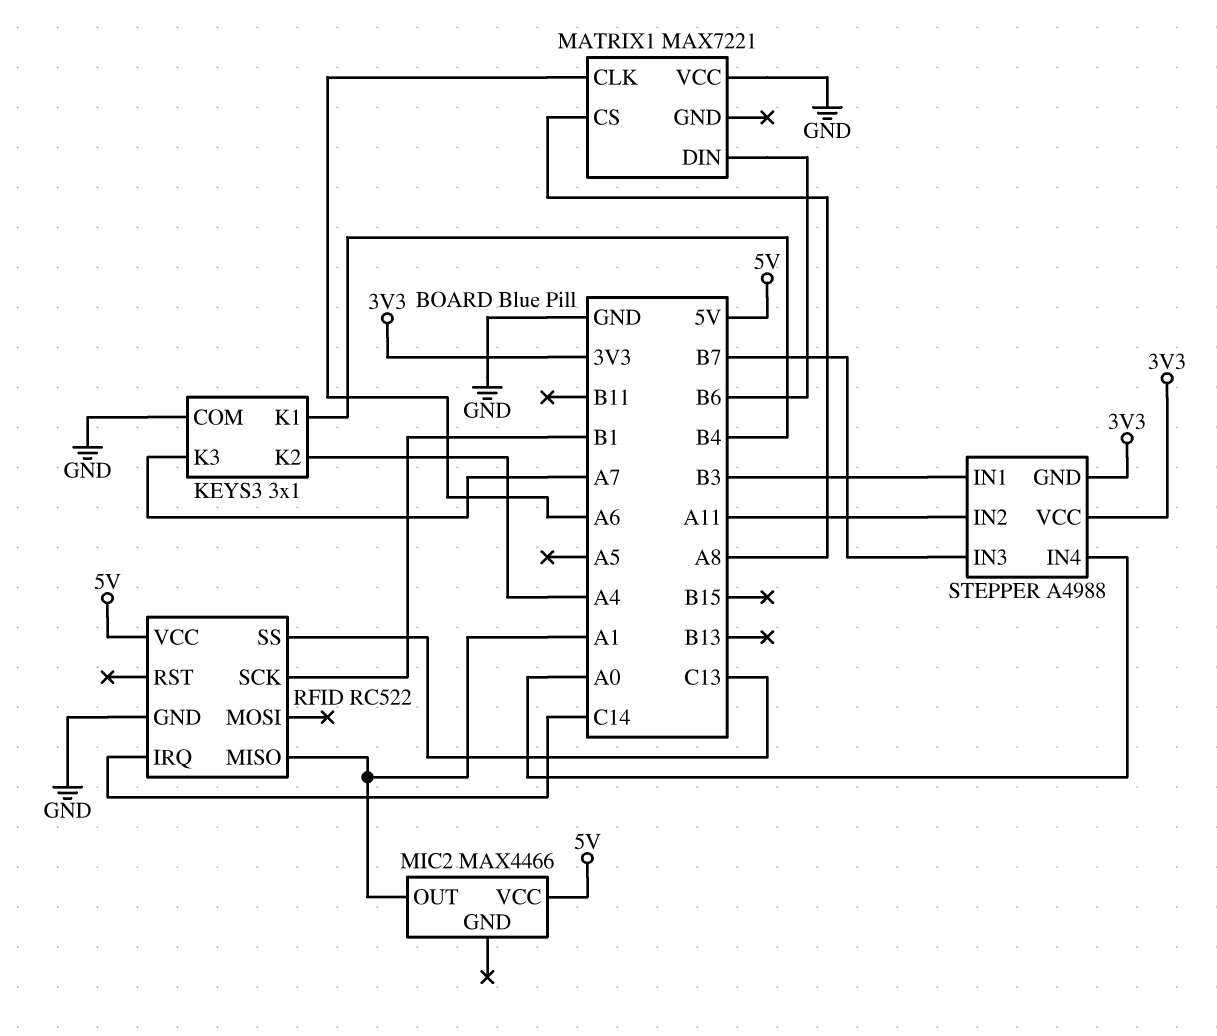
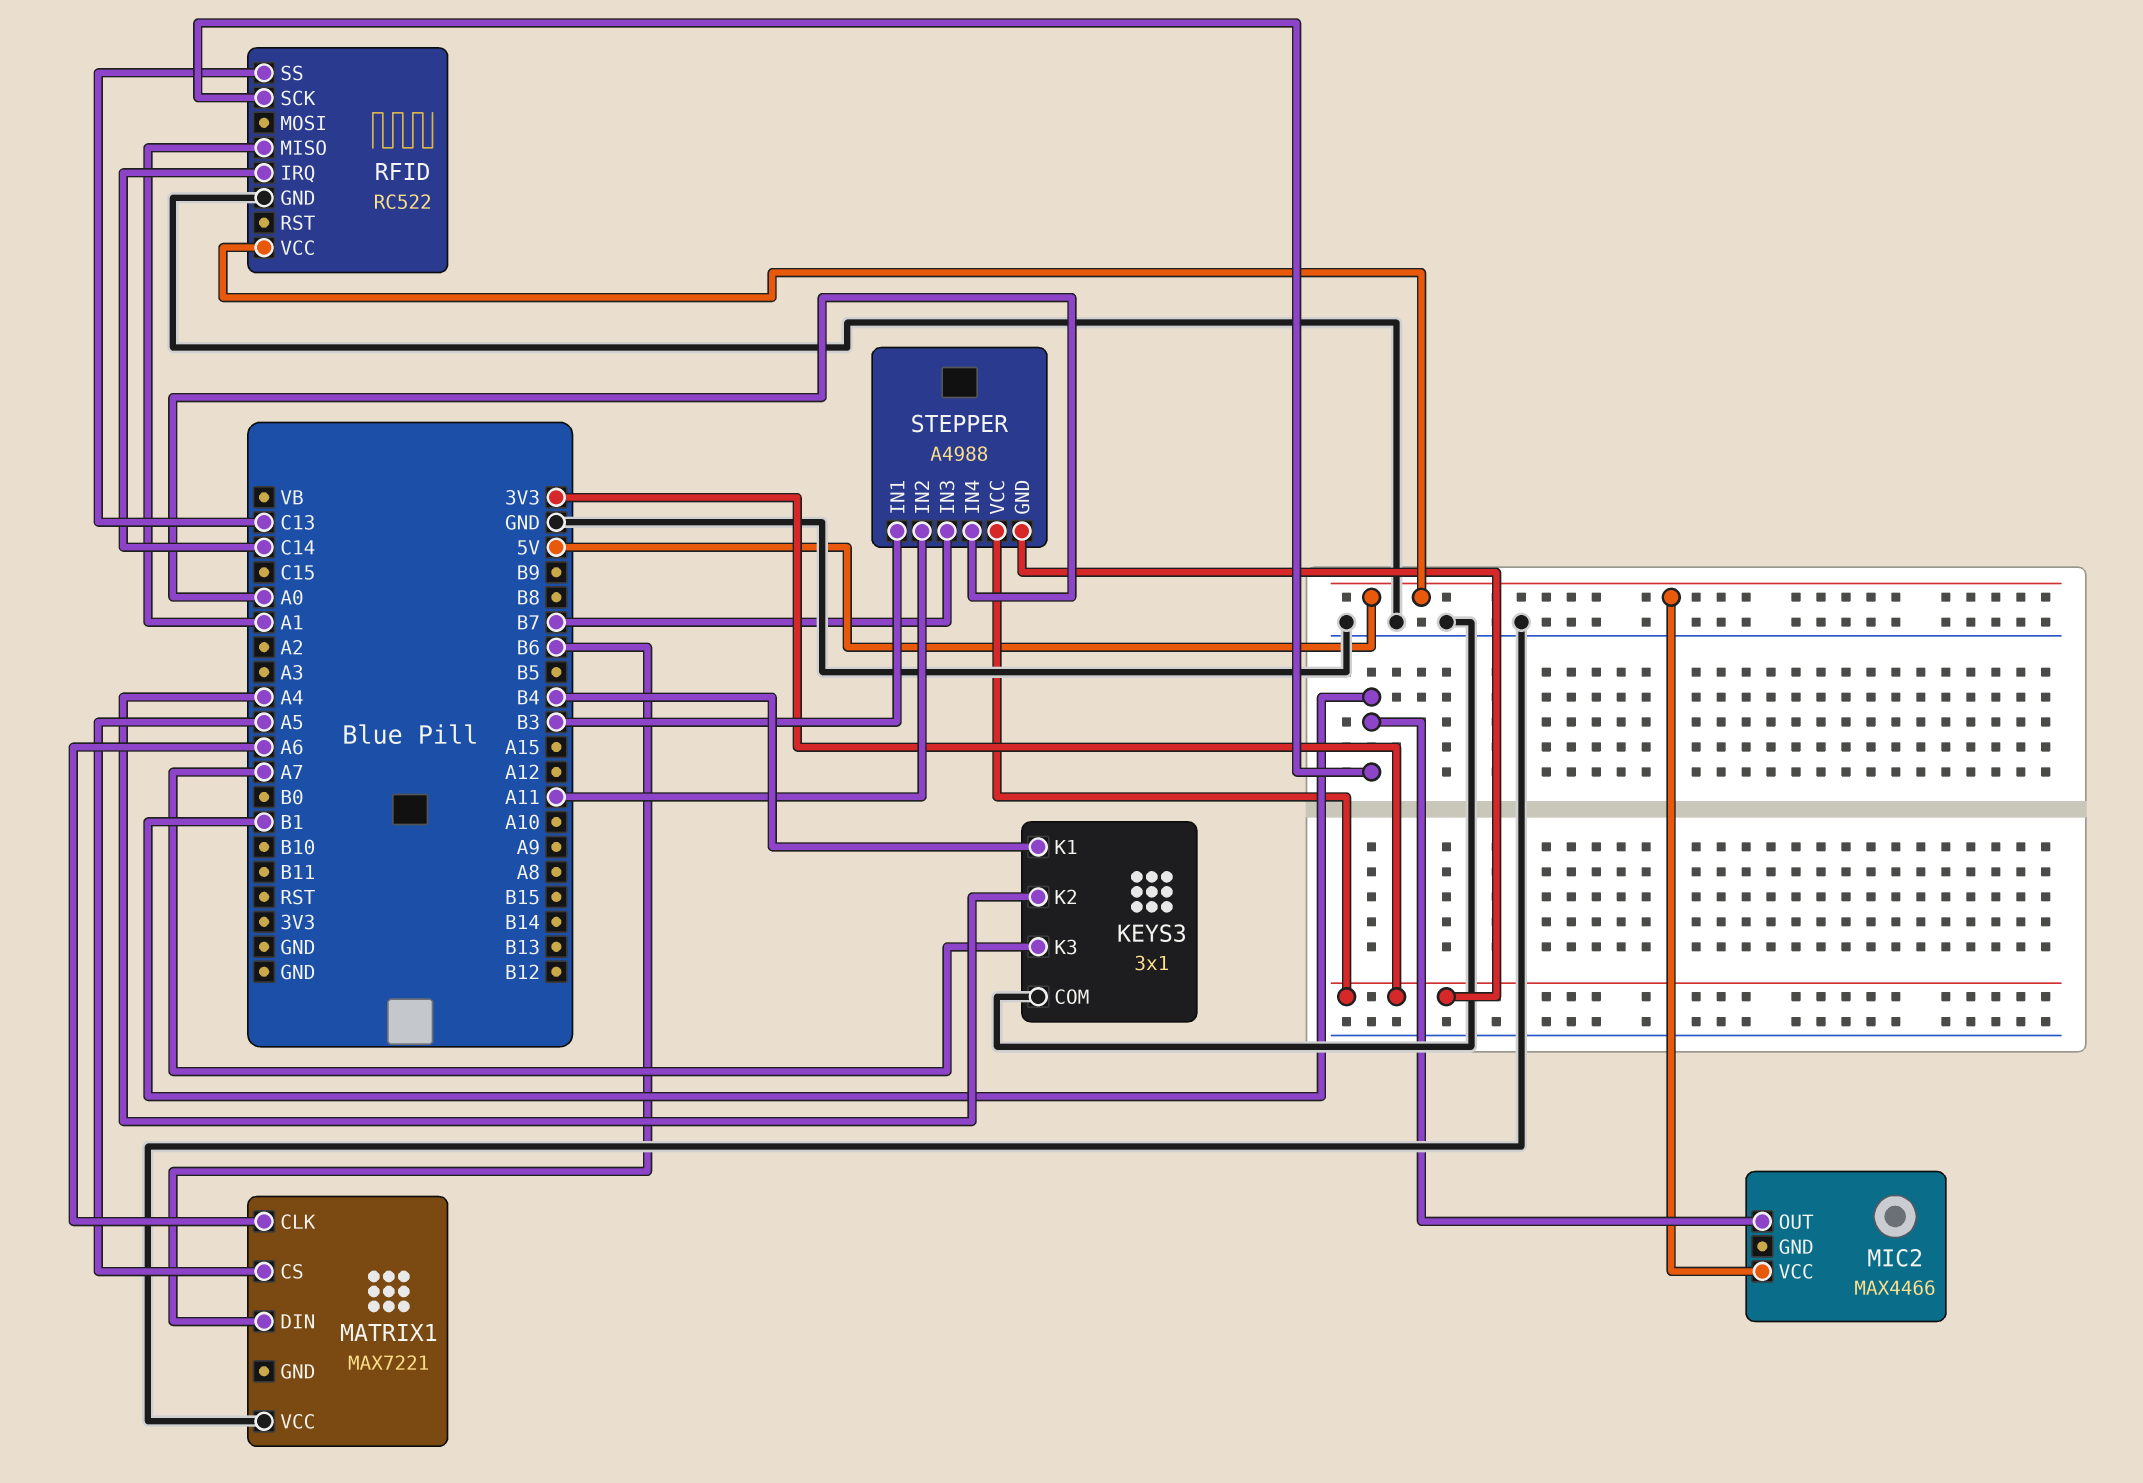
MATRIX1 pin CS: A8 -> A5
MIC2 pin OUT: A1 -> B1

